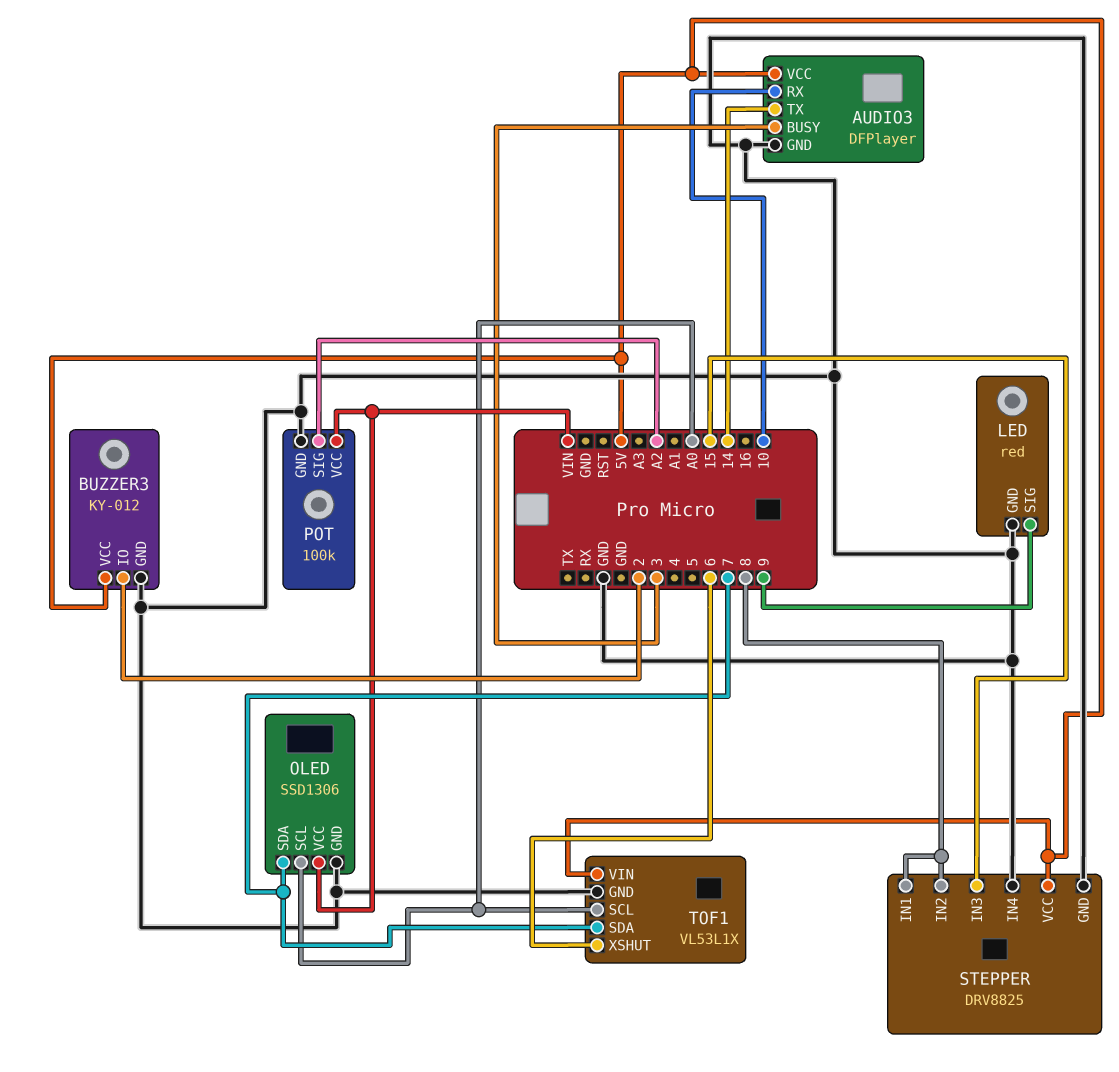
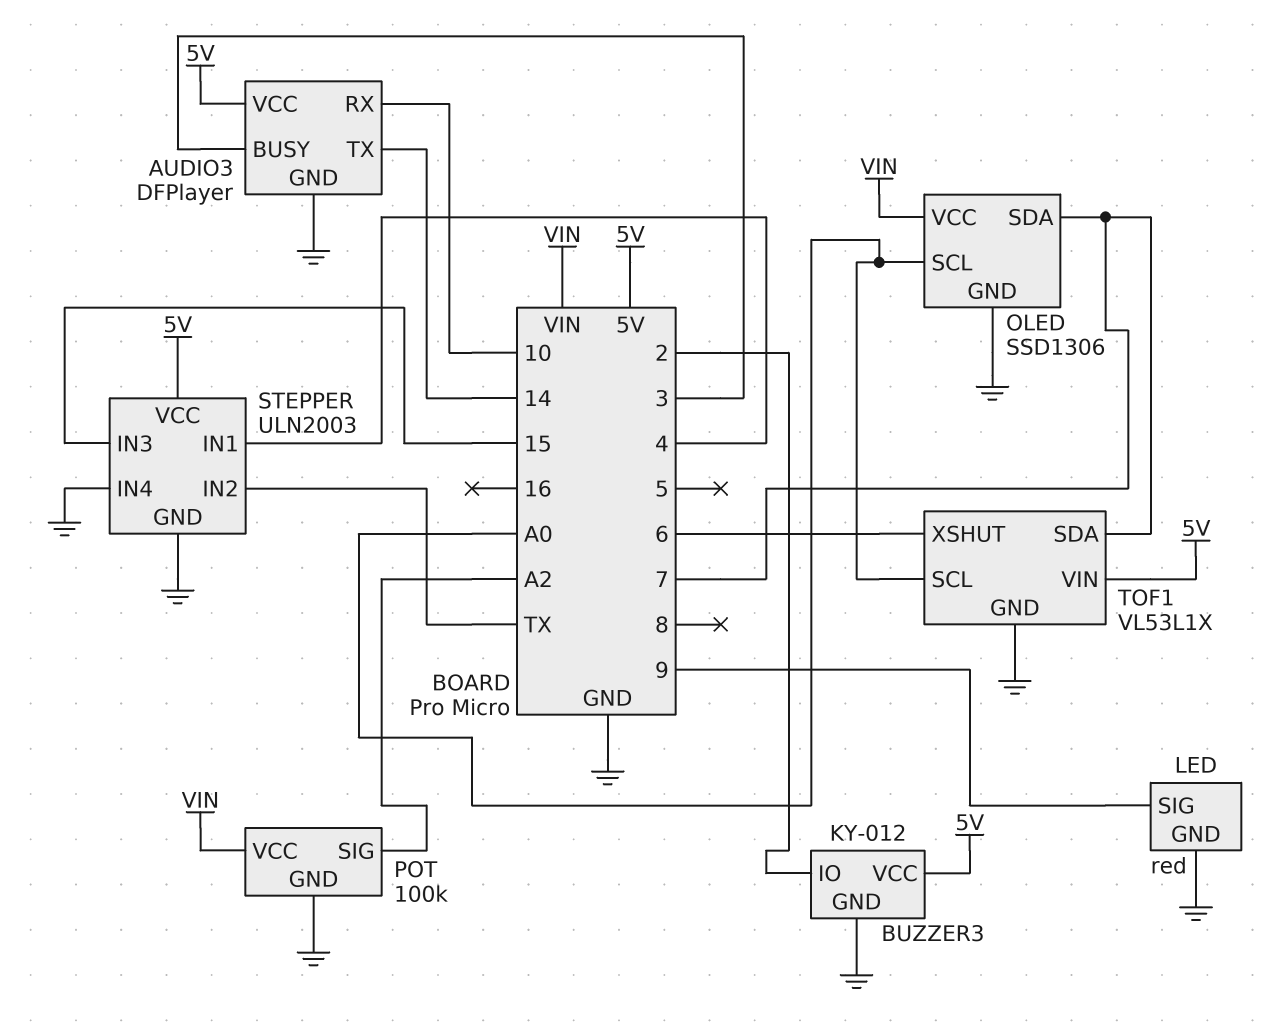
STEPPER: DRV8825 -> ULN2003
STEPPER pin IN1: 8 -> 4
STEPPER pin IN2: 8 -> TX

